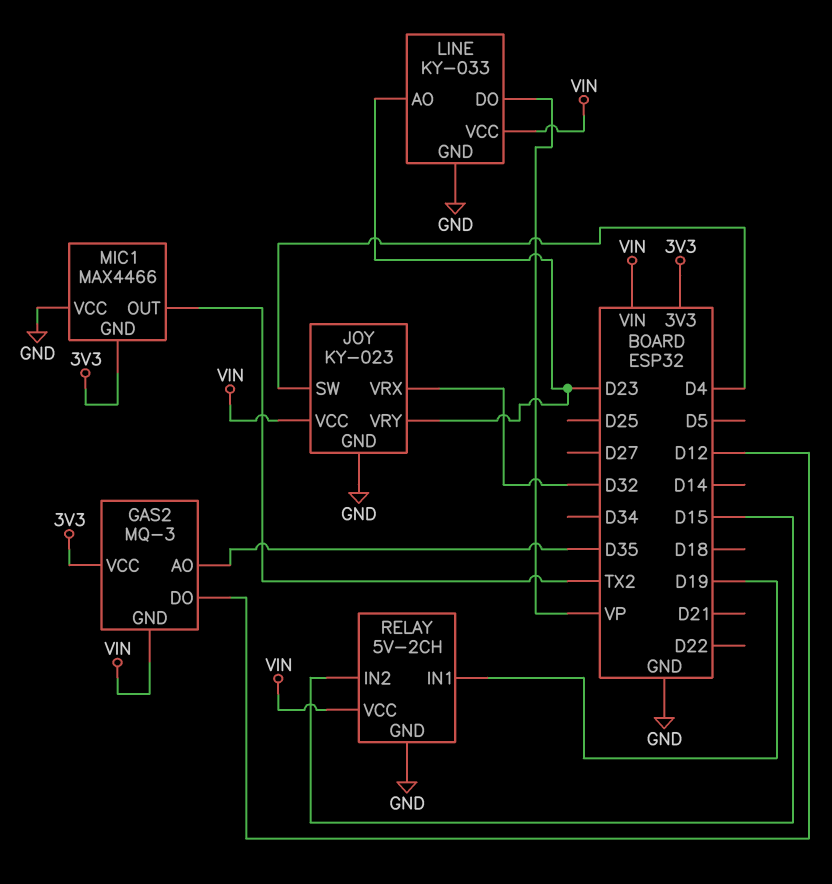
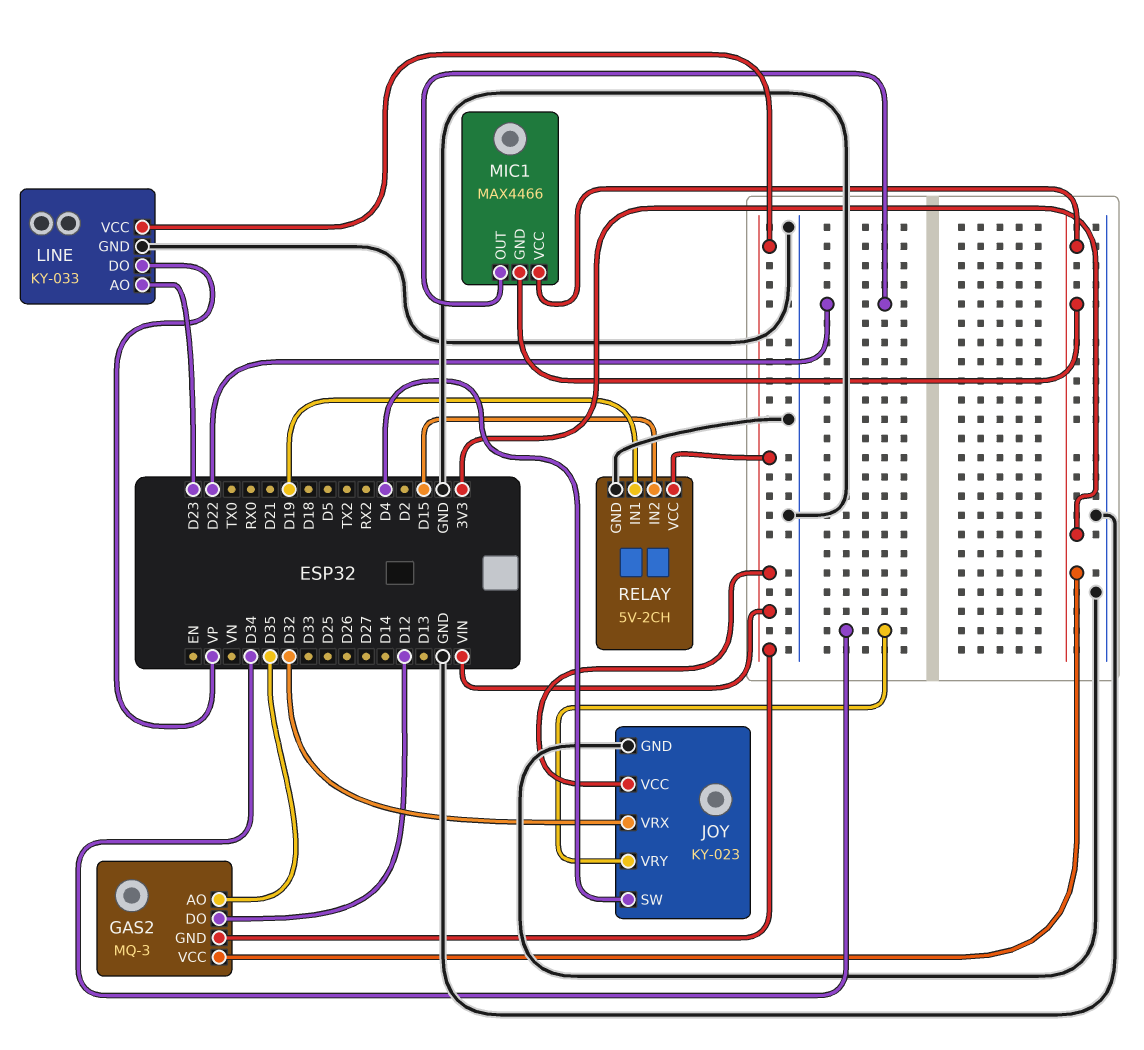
JOY pin VRY: D23 -> D34
MIC1 pin OUT: TX2 -> D22
MIC1 pin VCC: GND -> 3V3

